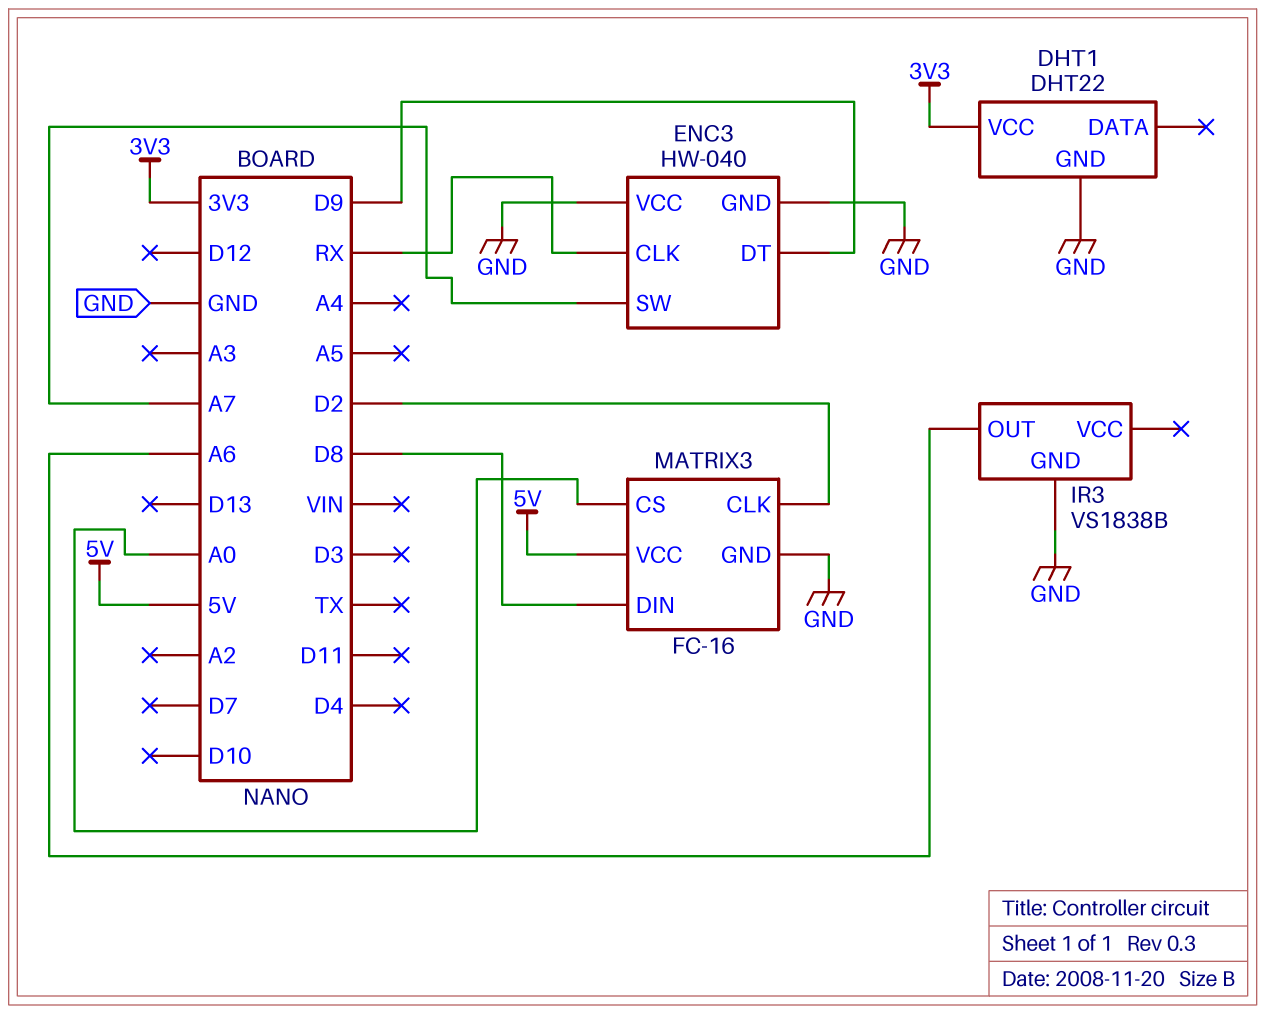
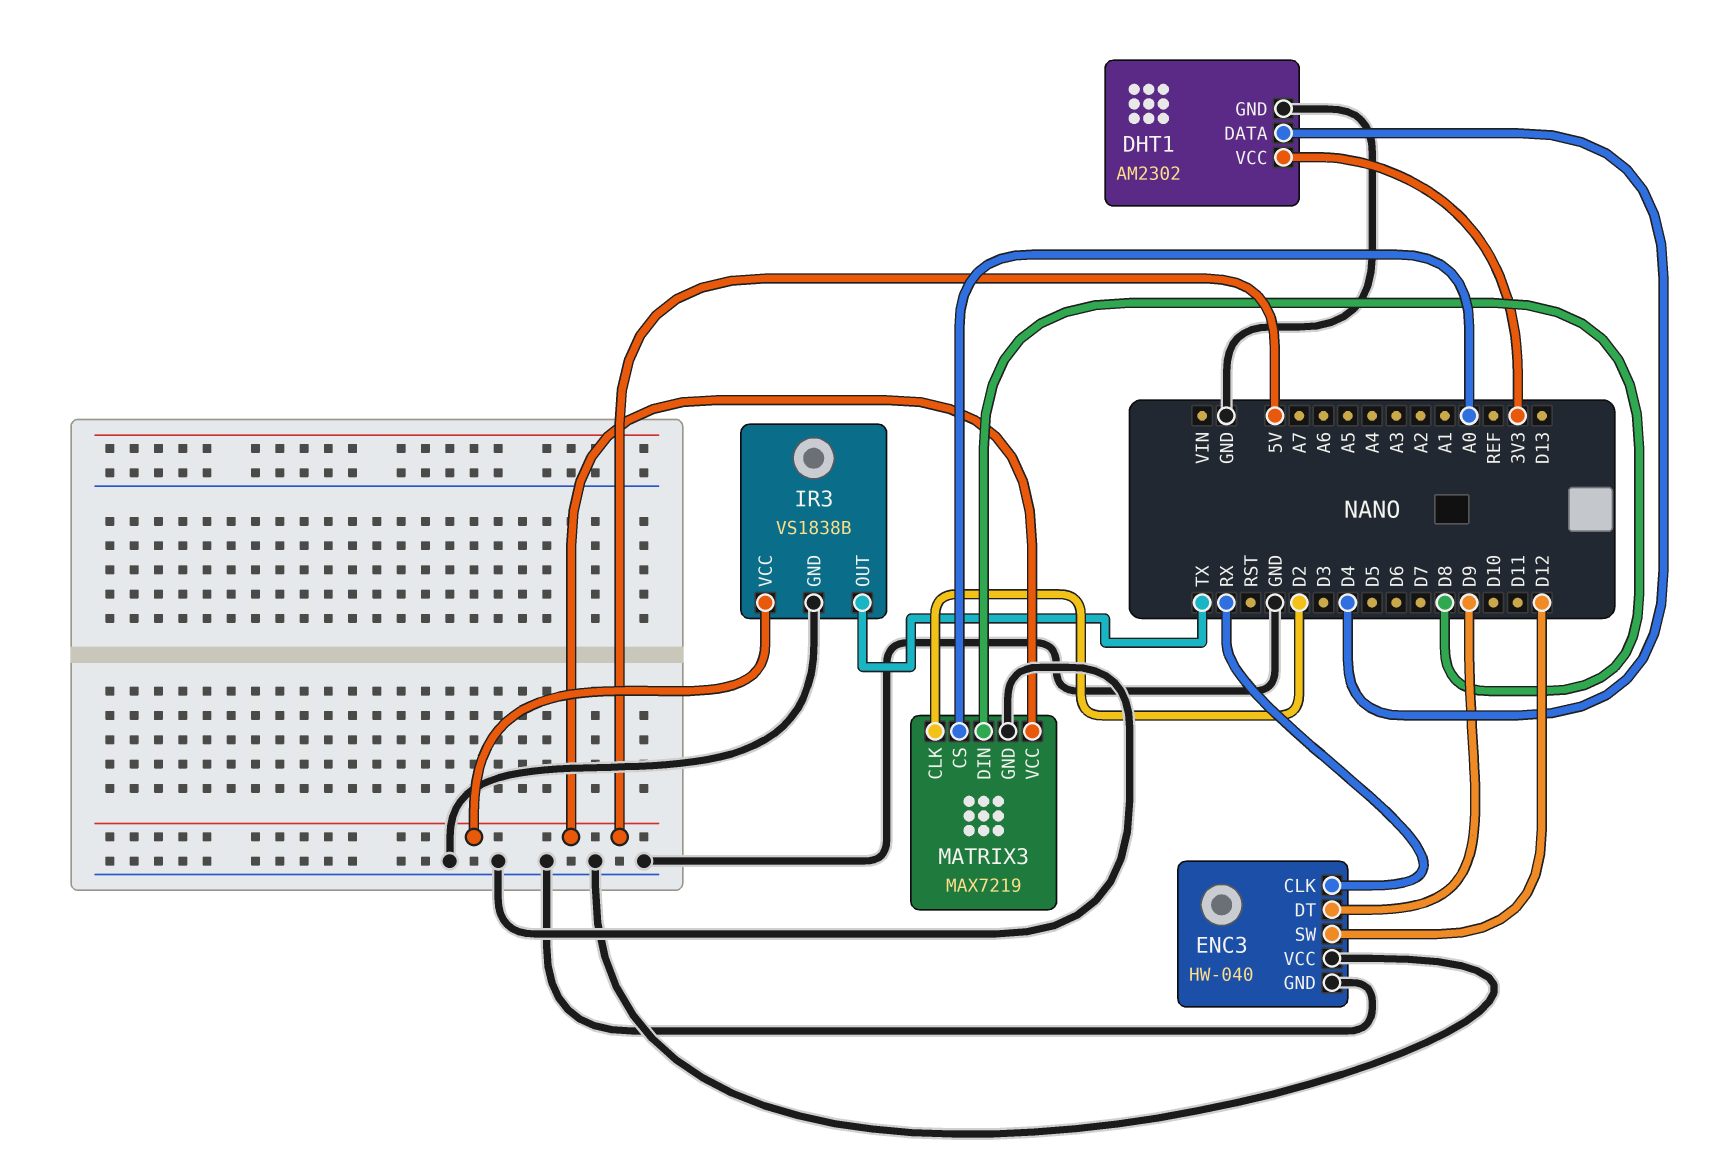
DHT1: DHT22 -> AM2302
DHT1 pin DATA: none -> D4
ENC3 pin SW: A7 -> D12
IR3 pin OUT: A6 -> TX
IR3 pin VCC: none -> 5V
MATRIX3: FC-16 -> MAX7219

